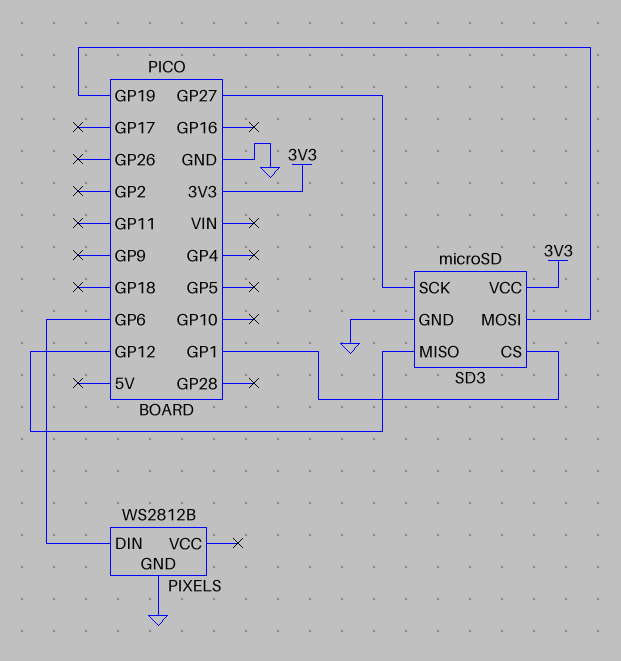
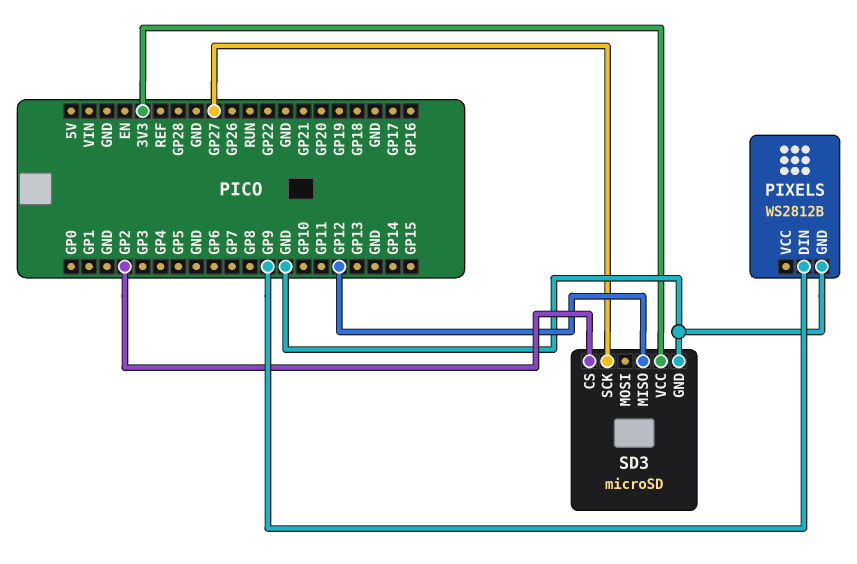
PIXELS pin DIN: GP6 -> GP9
SD3 pin CS: GP1 -> GP2
SD3 pin MOSI: GP19 -> none

